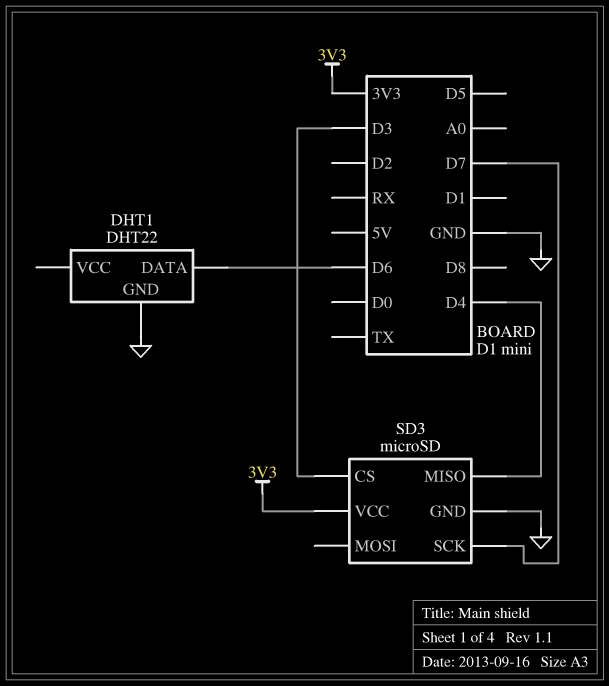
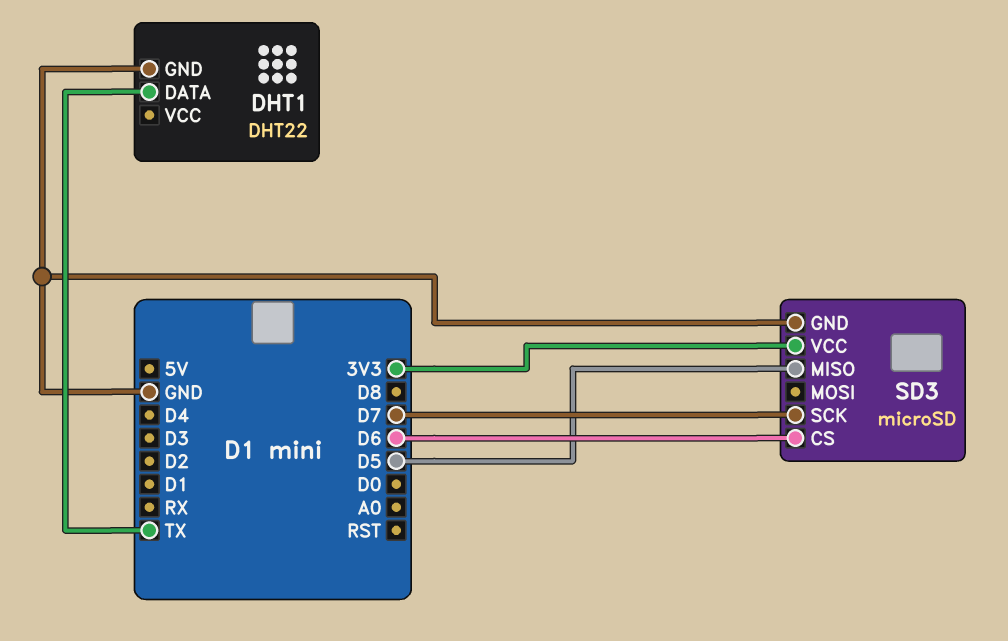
DHT1 pin DATA: D6 -> TX
SD3 pin CS: D3 -> D6
SD3 pin MISO: D4 -> D5

